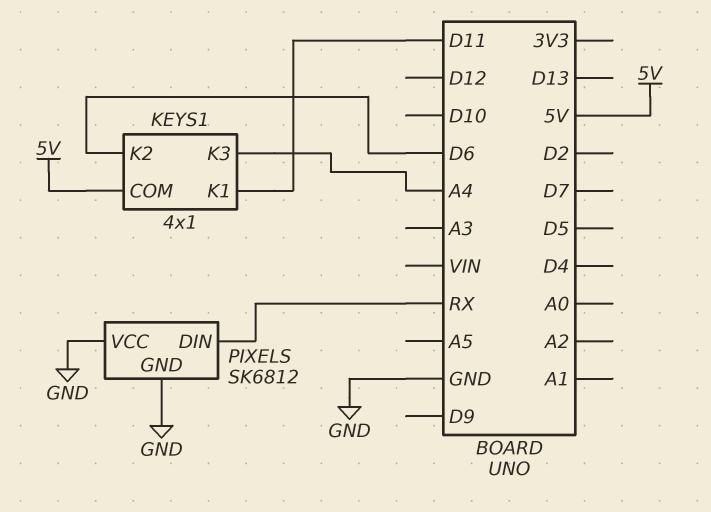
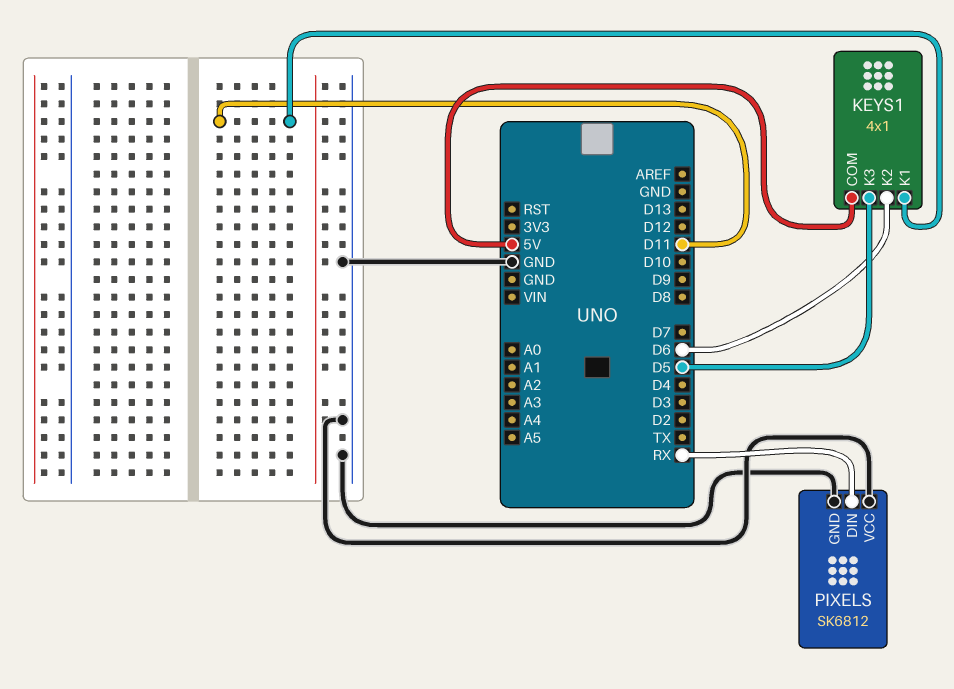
KEYS1 pin K3: A4 -> D5

